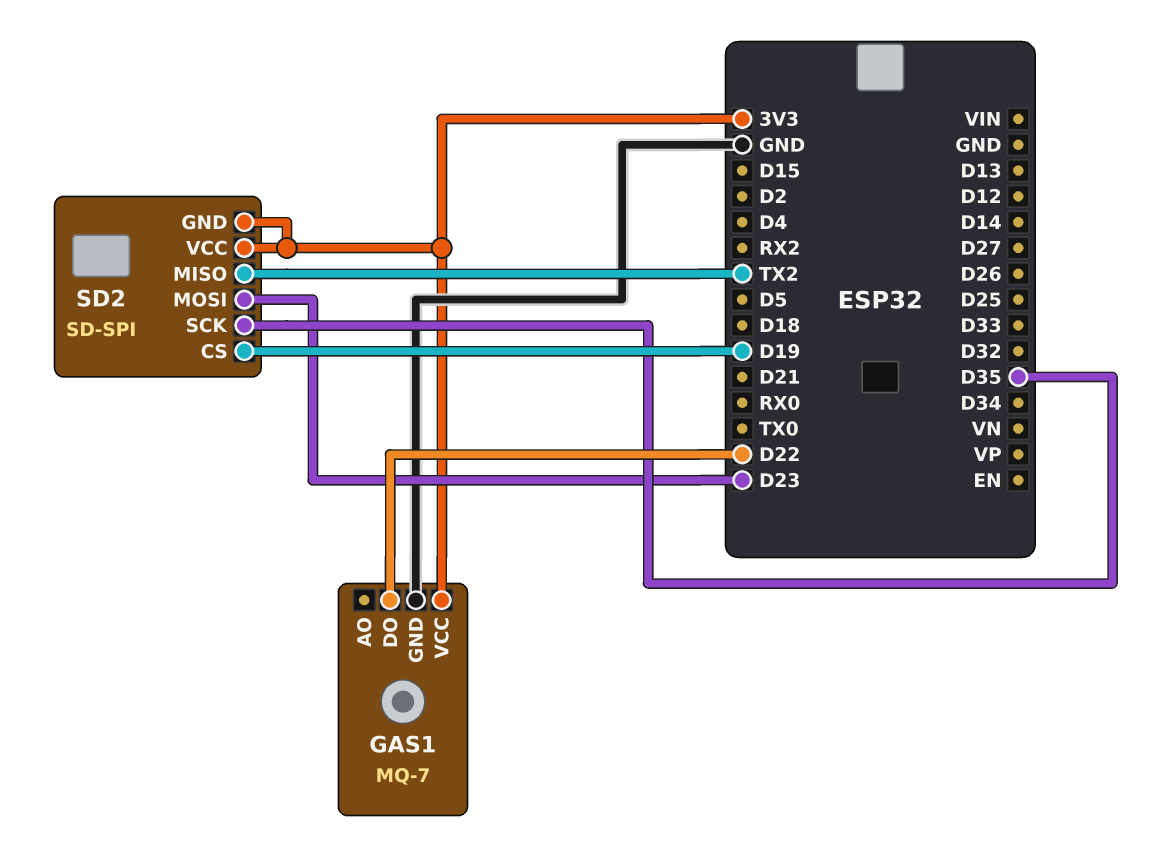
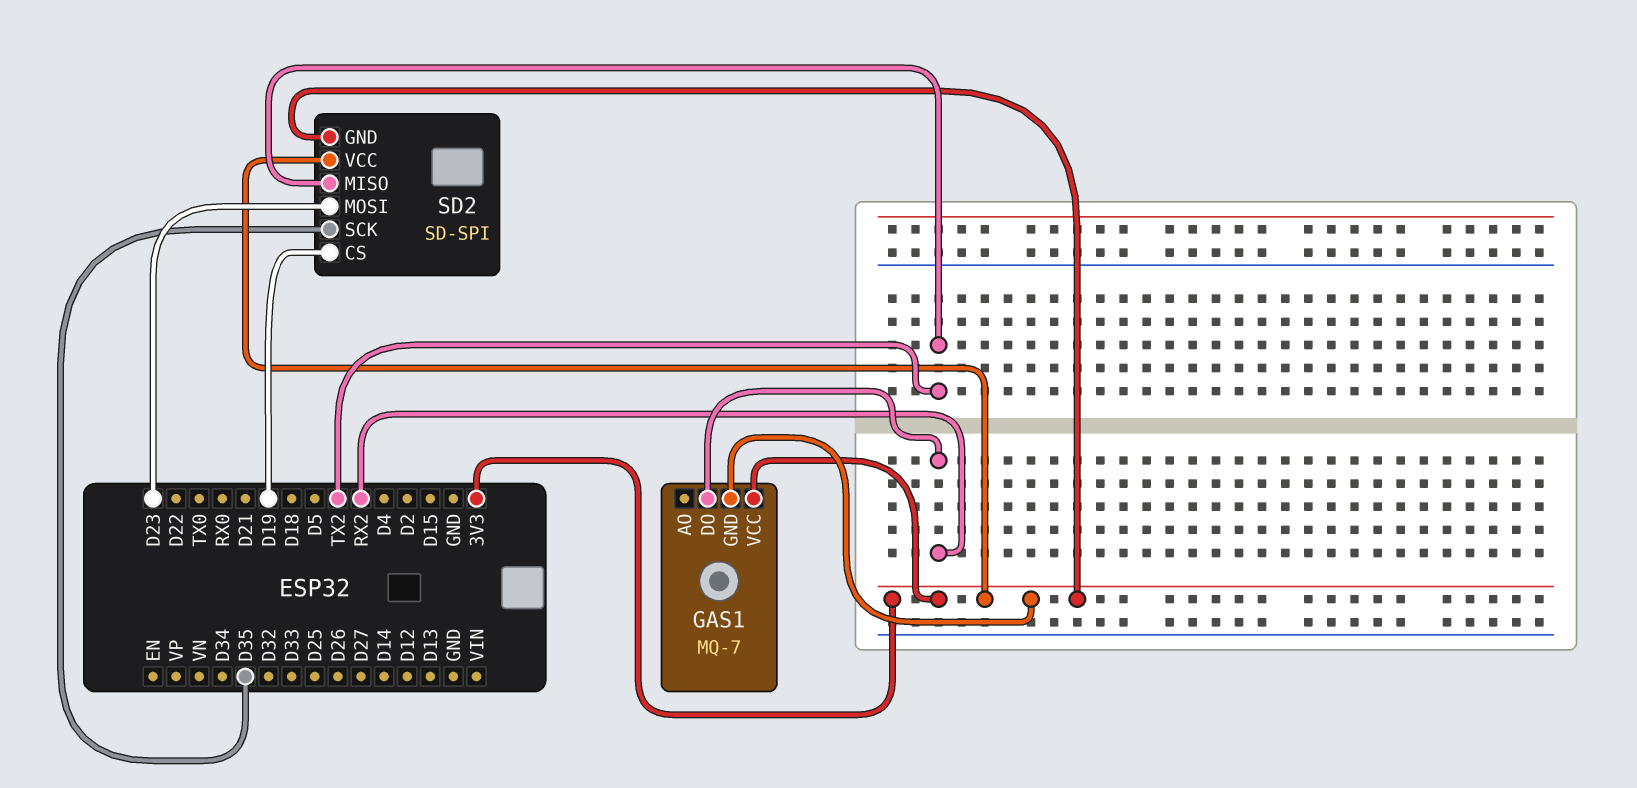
GAS1 pin DO: D22 -> RX2
GAS1 pin GND: GND -> 3V3

